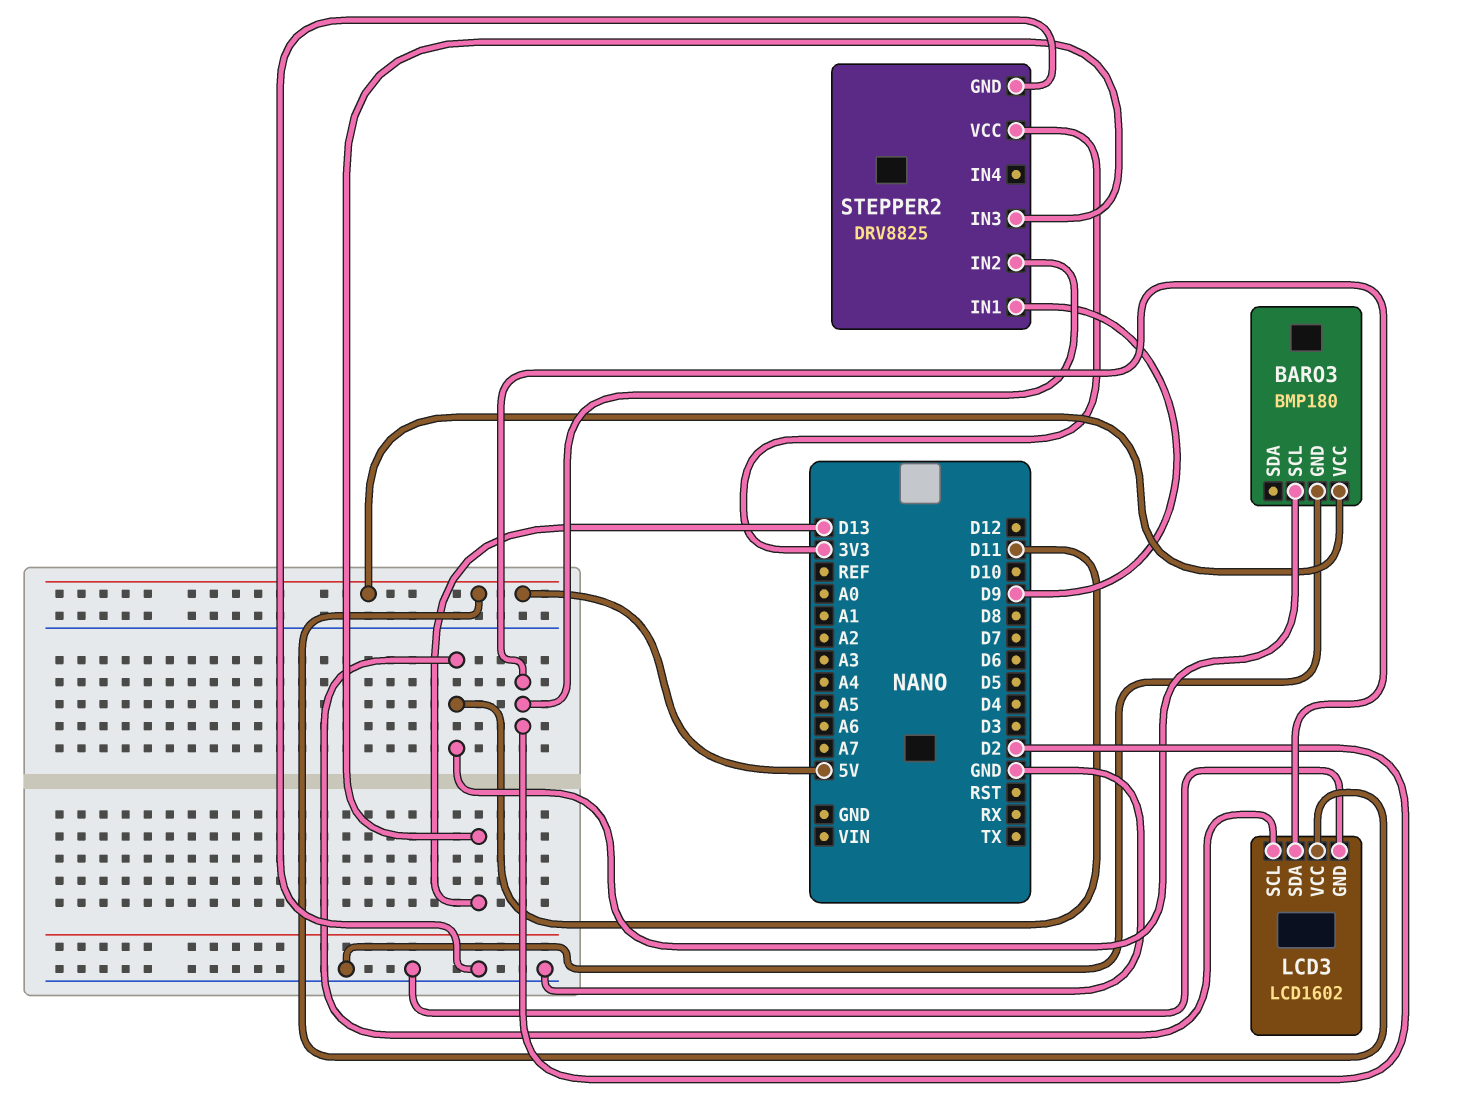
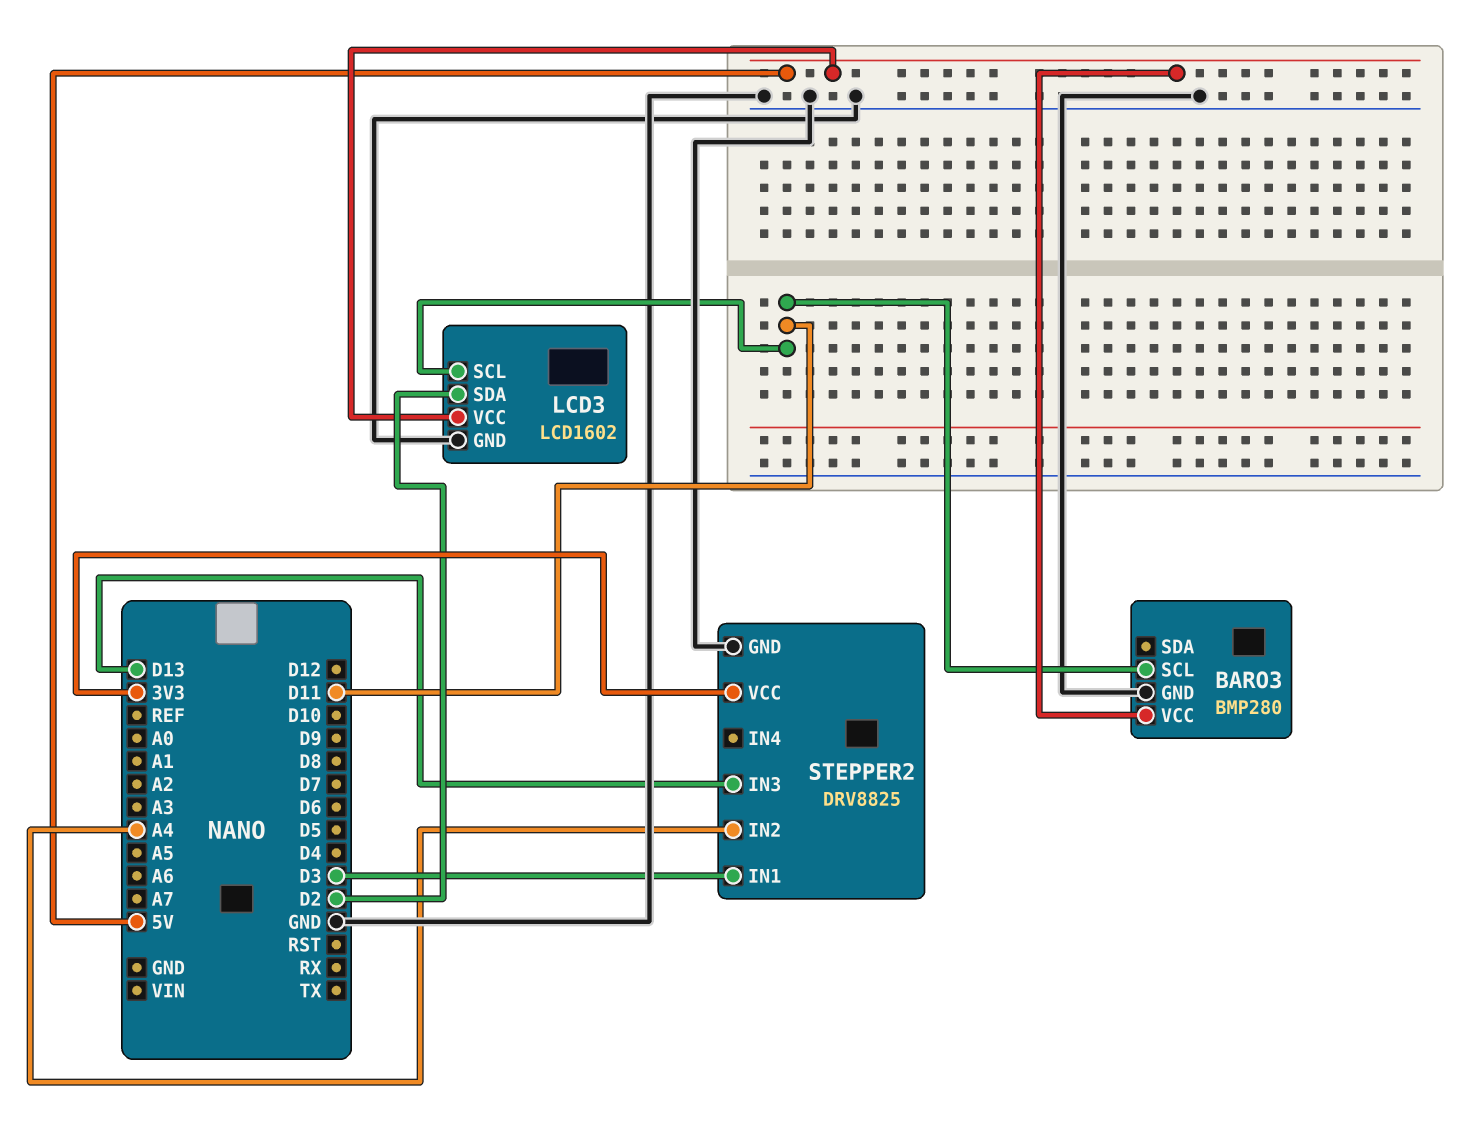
BARO3: BMP180 -> BMP280
STEPPER2 pin IN1: D9 -> D3
STEPPER2 pin IN2: D2 -> A4

